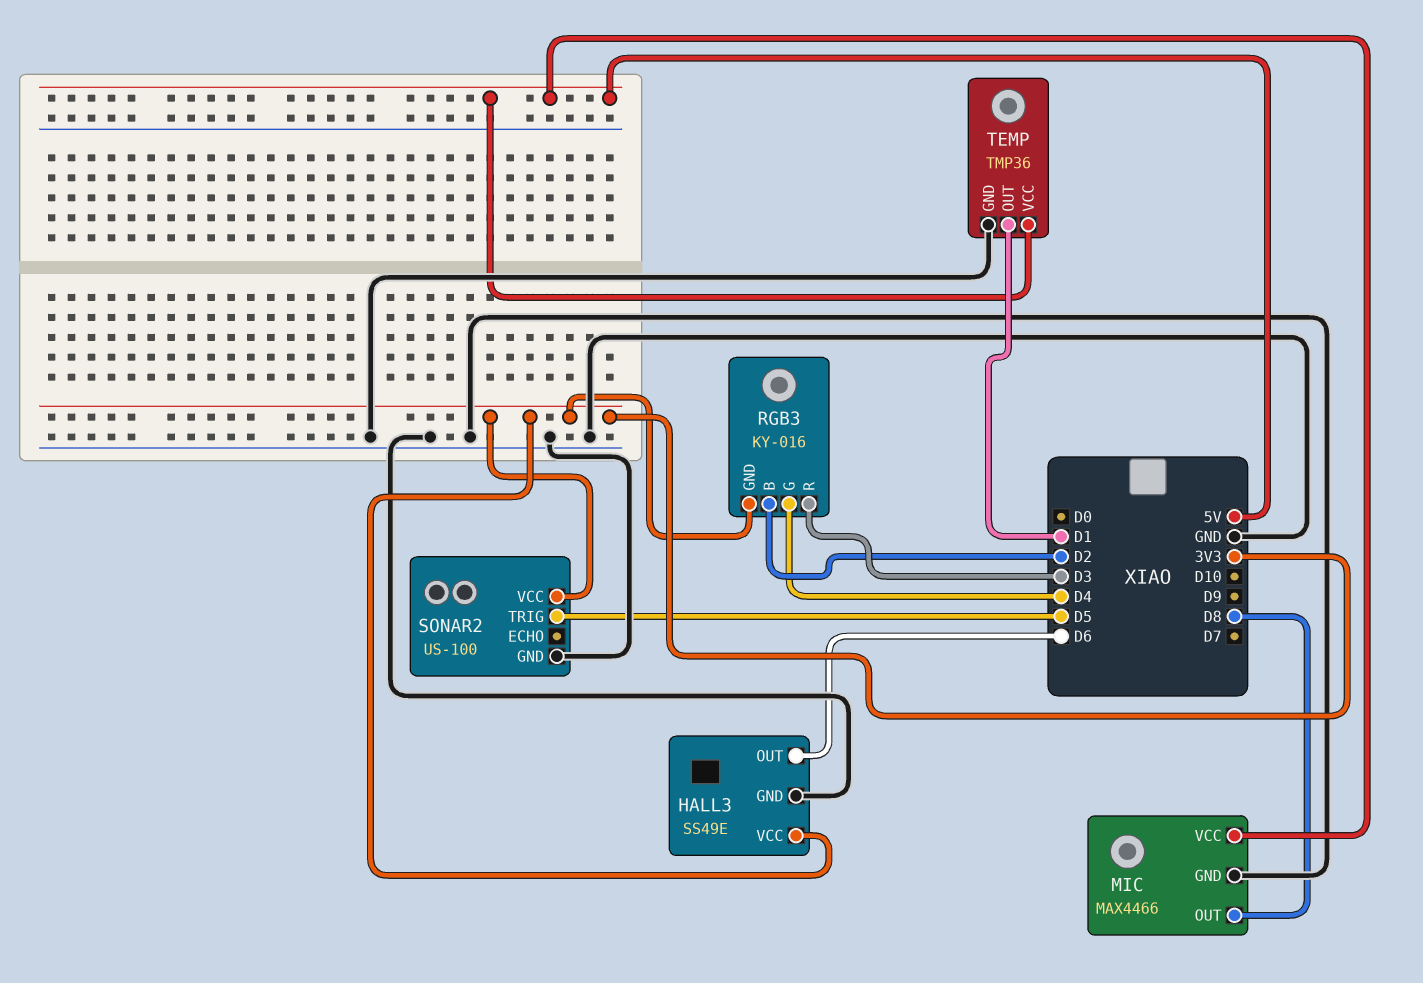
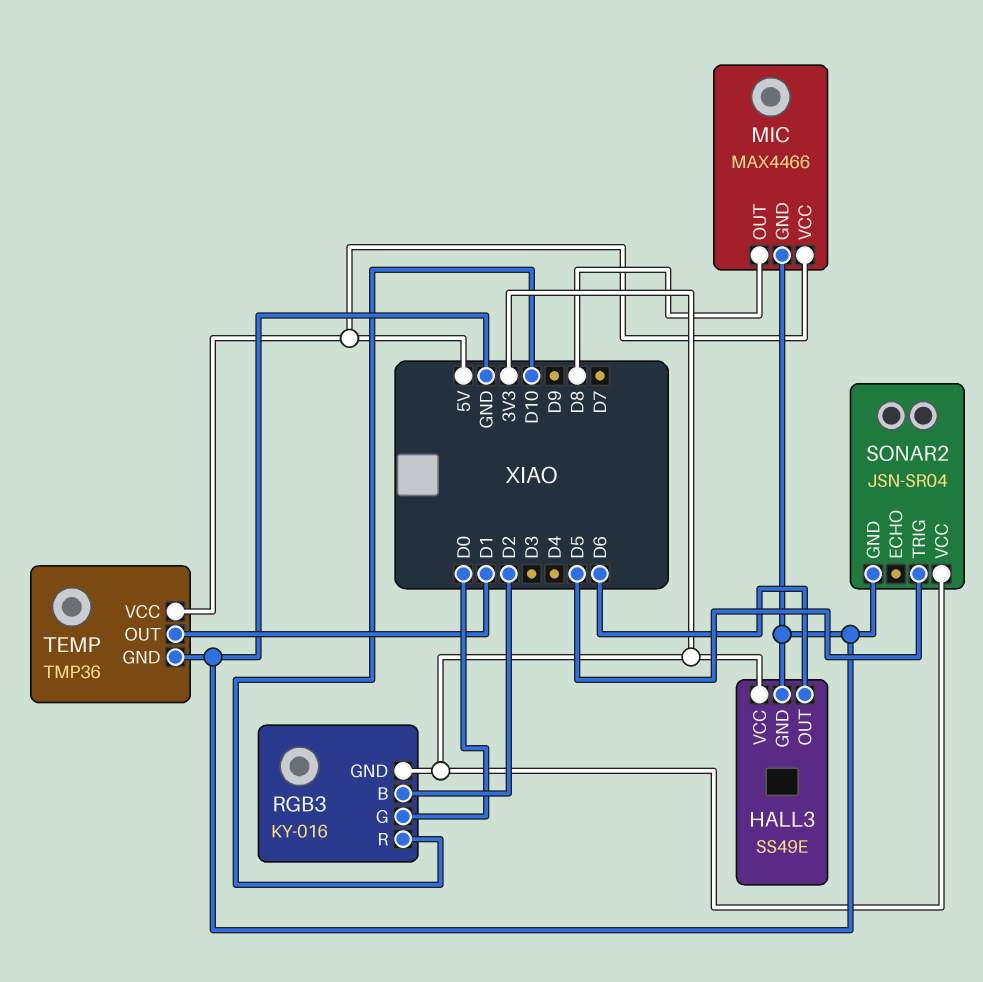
RGB3 pin G: D4 -> D0
RGB3 pin R: D3 -> D10
SONAR2: US-100 -> JSN-SR04

